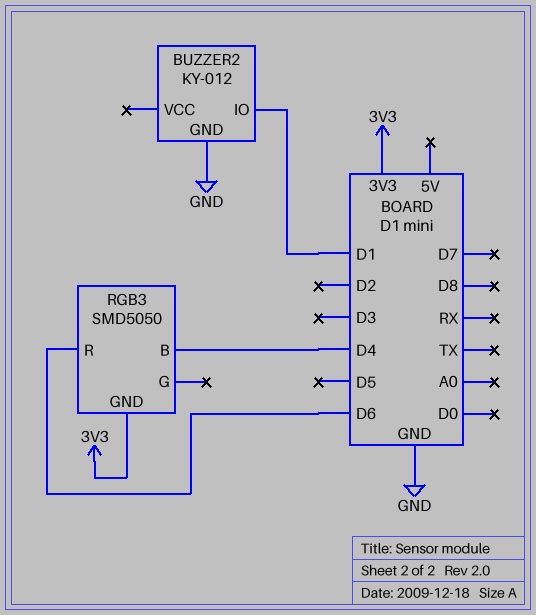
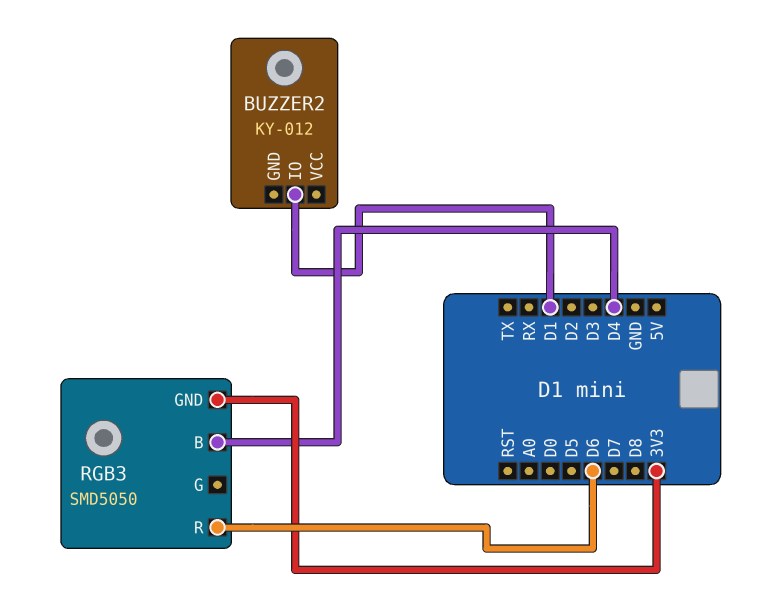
BUZZER2 pin GND: GND -> none

